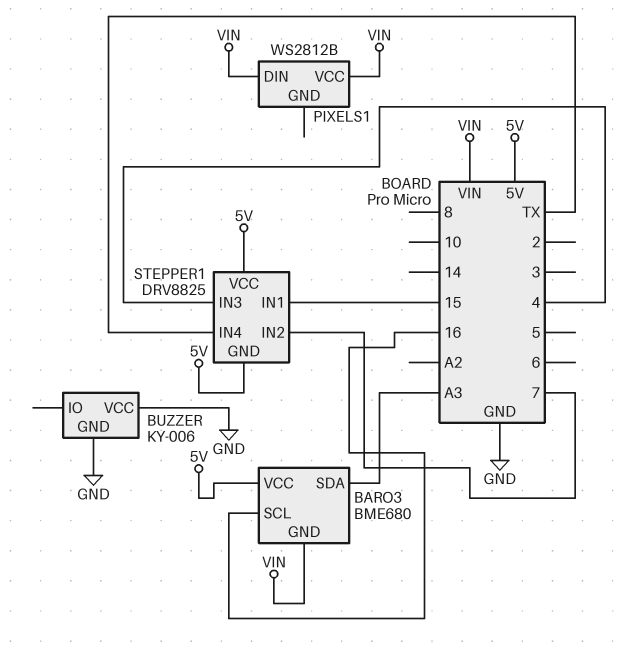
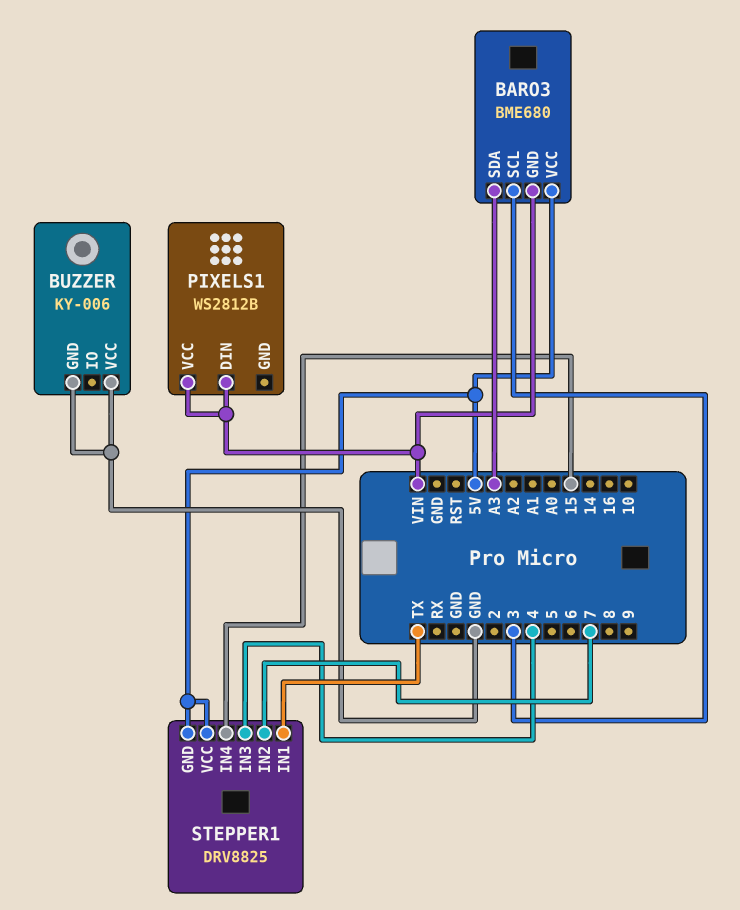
BARO3 pin SCL: 16 -> 3
STEPPER1 pin IN1: 15 -> TX
STEPPER1 pin IN4: TX -> 15

